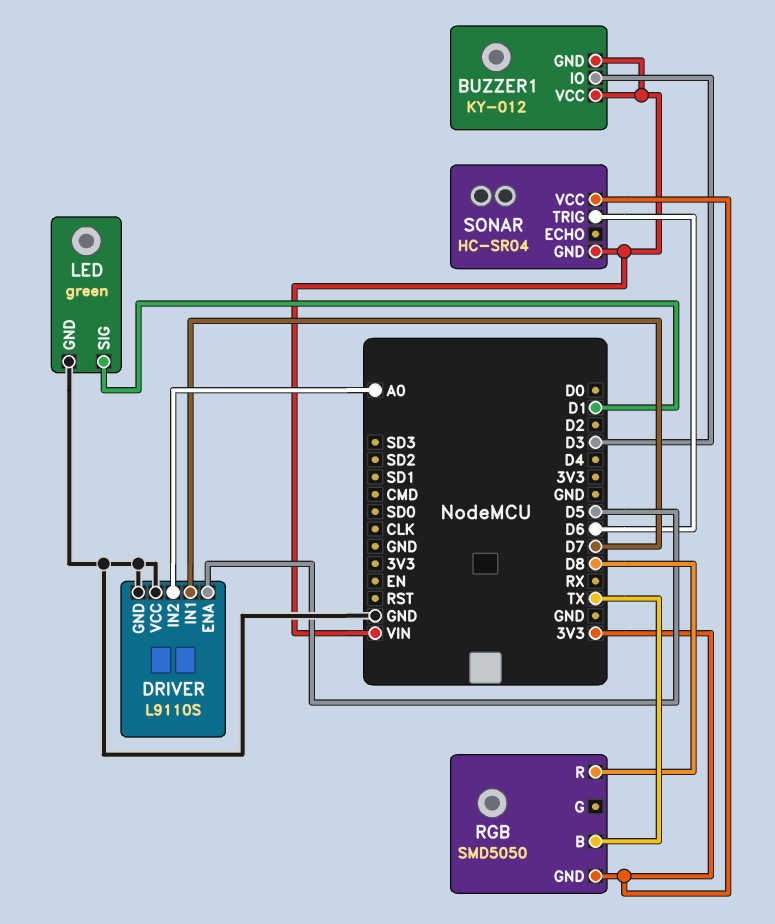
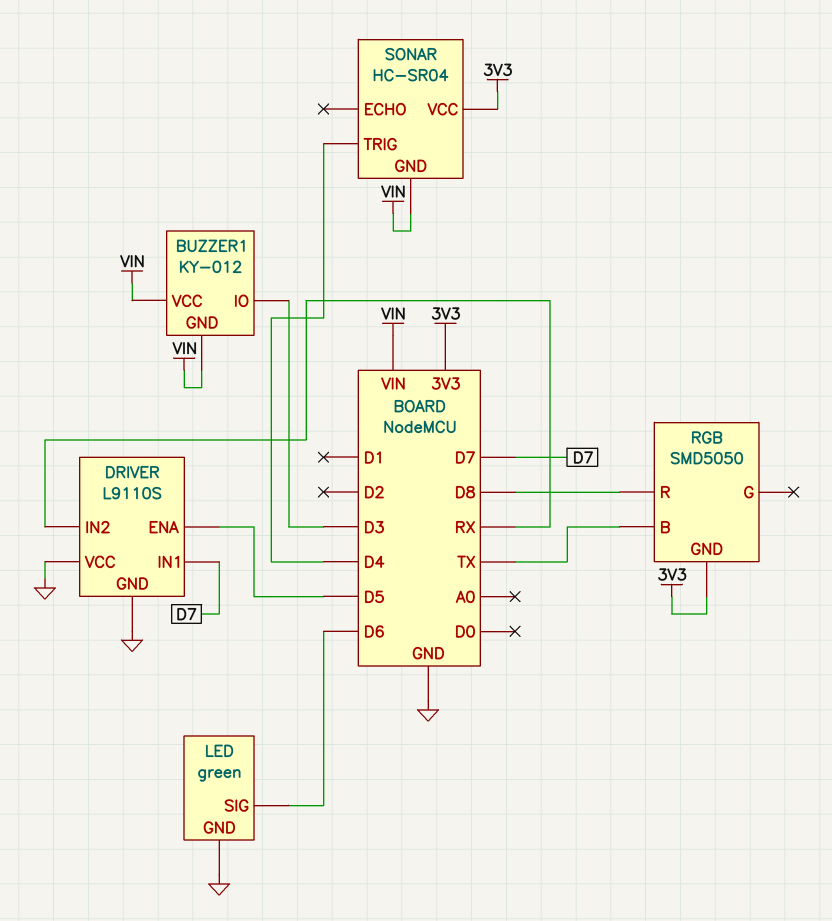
DRIVER pin IN2: A0 -> RX
LED pin SIG: D1 -> D6
SONAR pin TRIG: D6 -> D4

